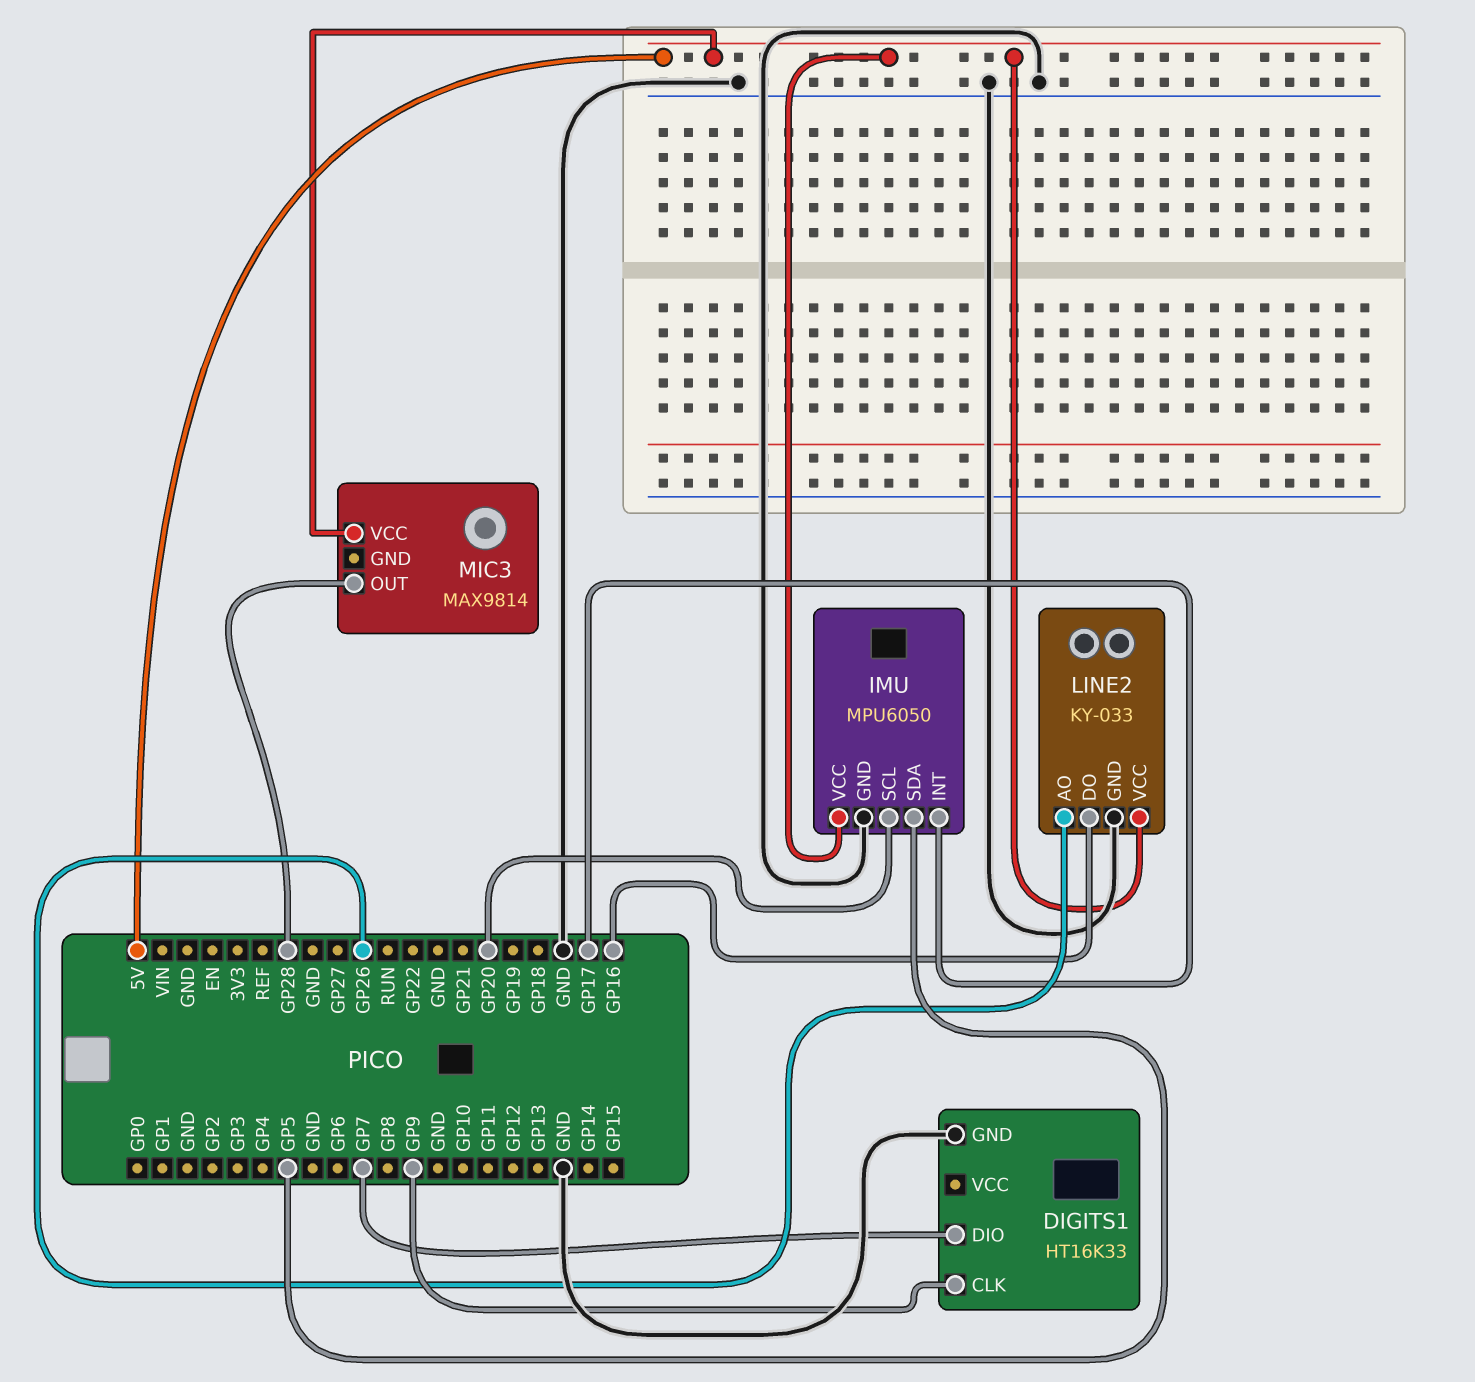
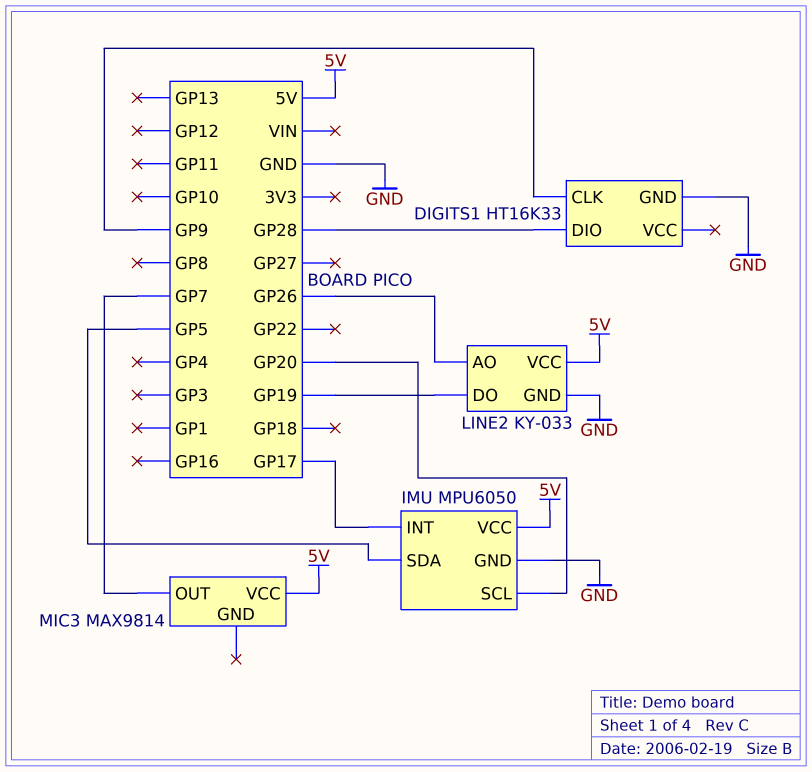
DIGITS1 pin DIO: GP7 -> GP28
LINE2 pin DO: GP16 -> GP19
MIC3 pin OUT: GP28 -> GP7

